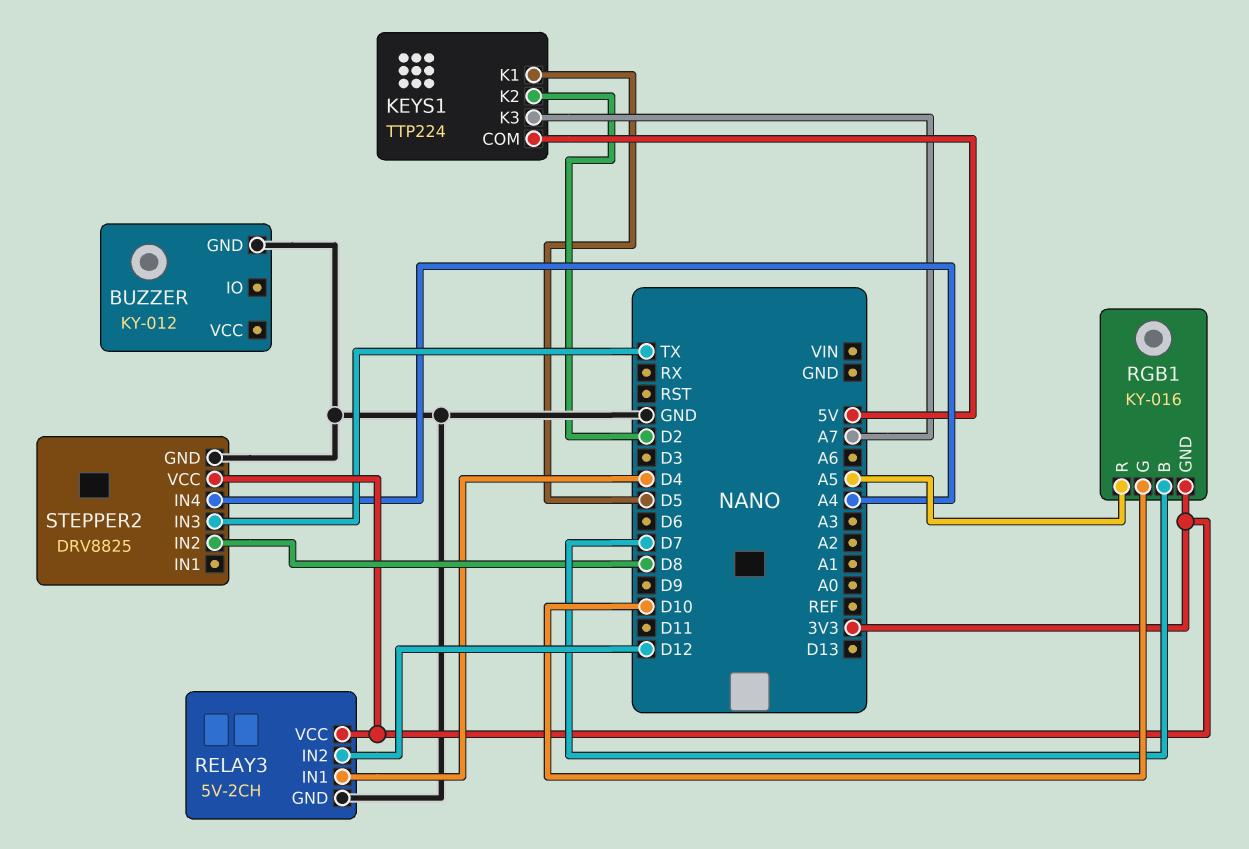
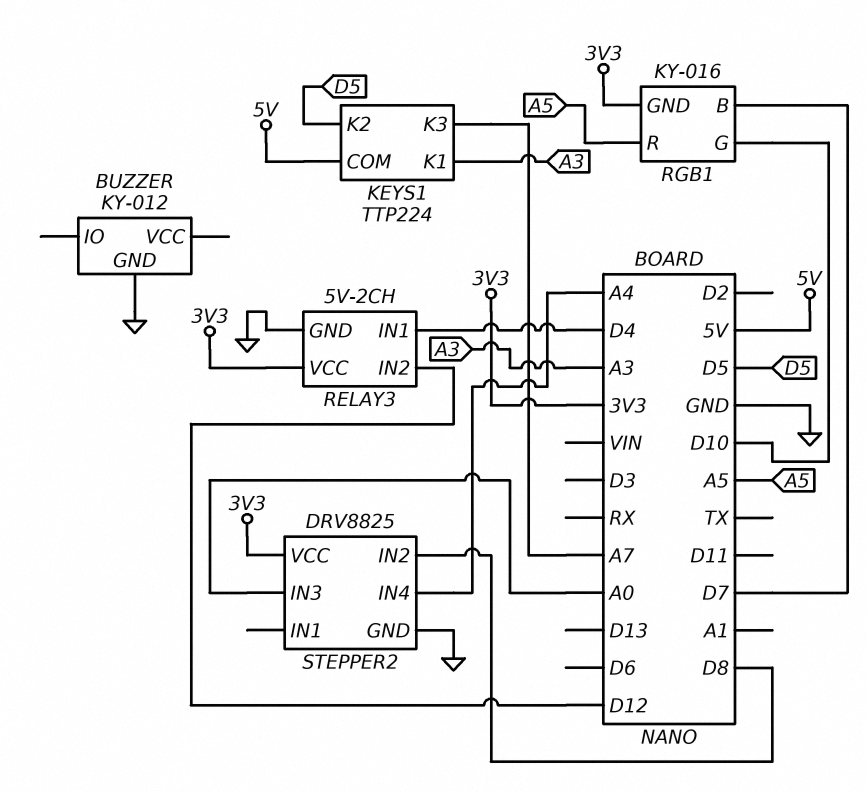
KEYS1 pin K1: D5 -> A3
KEYS1 pin K2: D2 -> D5
STEPPER2 pin IN3: TX -> A0

